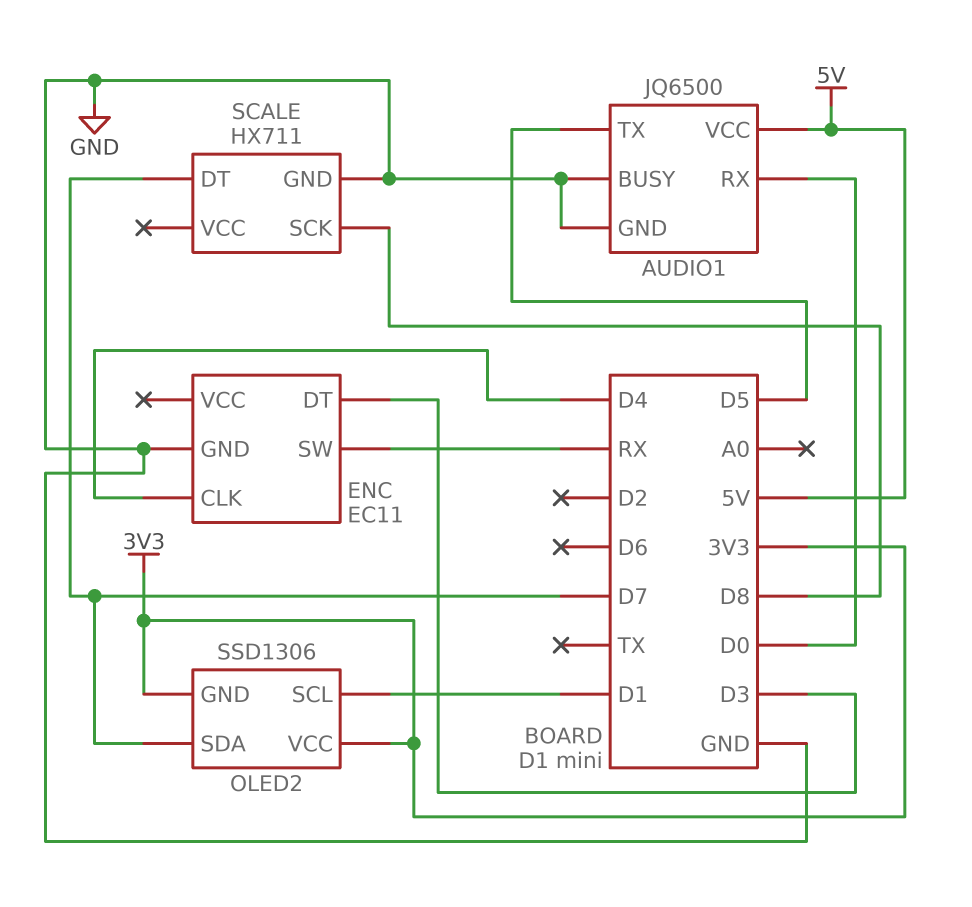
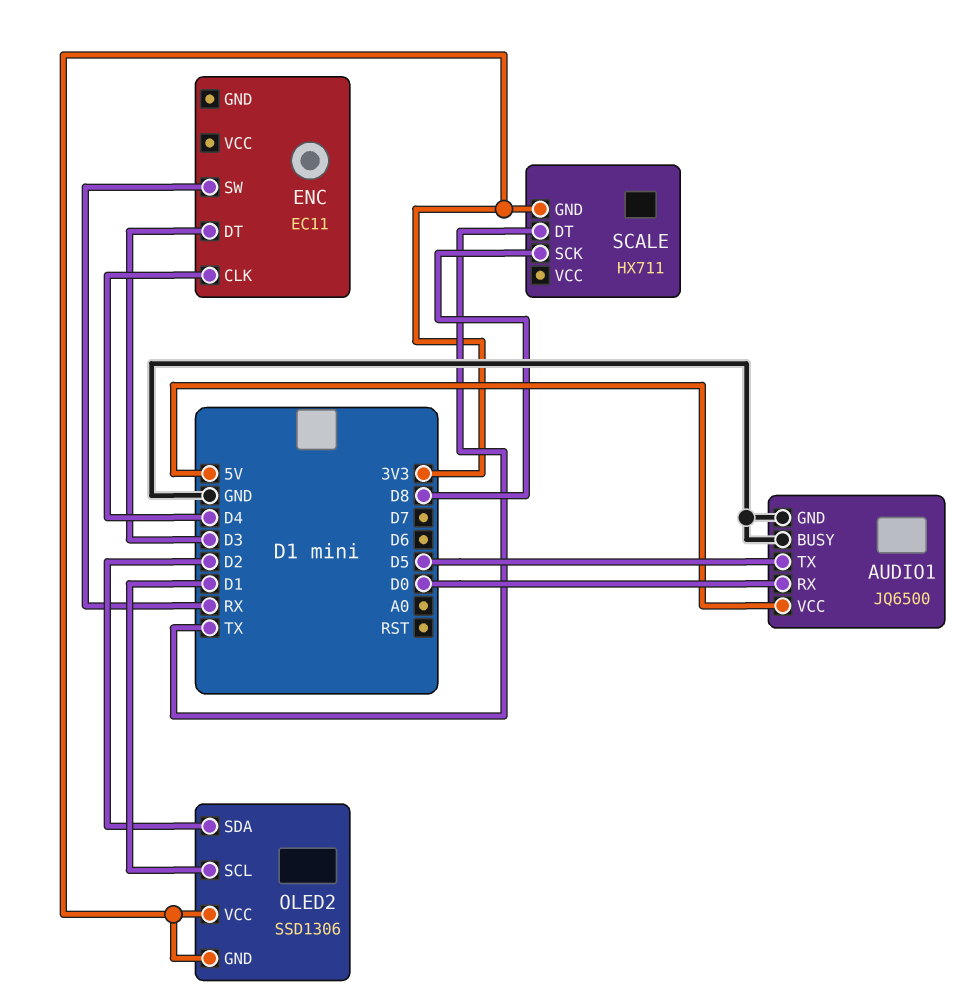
ENC pin GND: GND -> none
OLED2 pin SDA: D7 -> D2
SCALE pin DT: D7 -> TX
SCALE pin GND: GND -> 3V3

